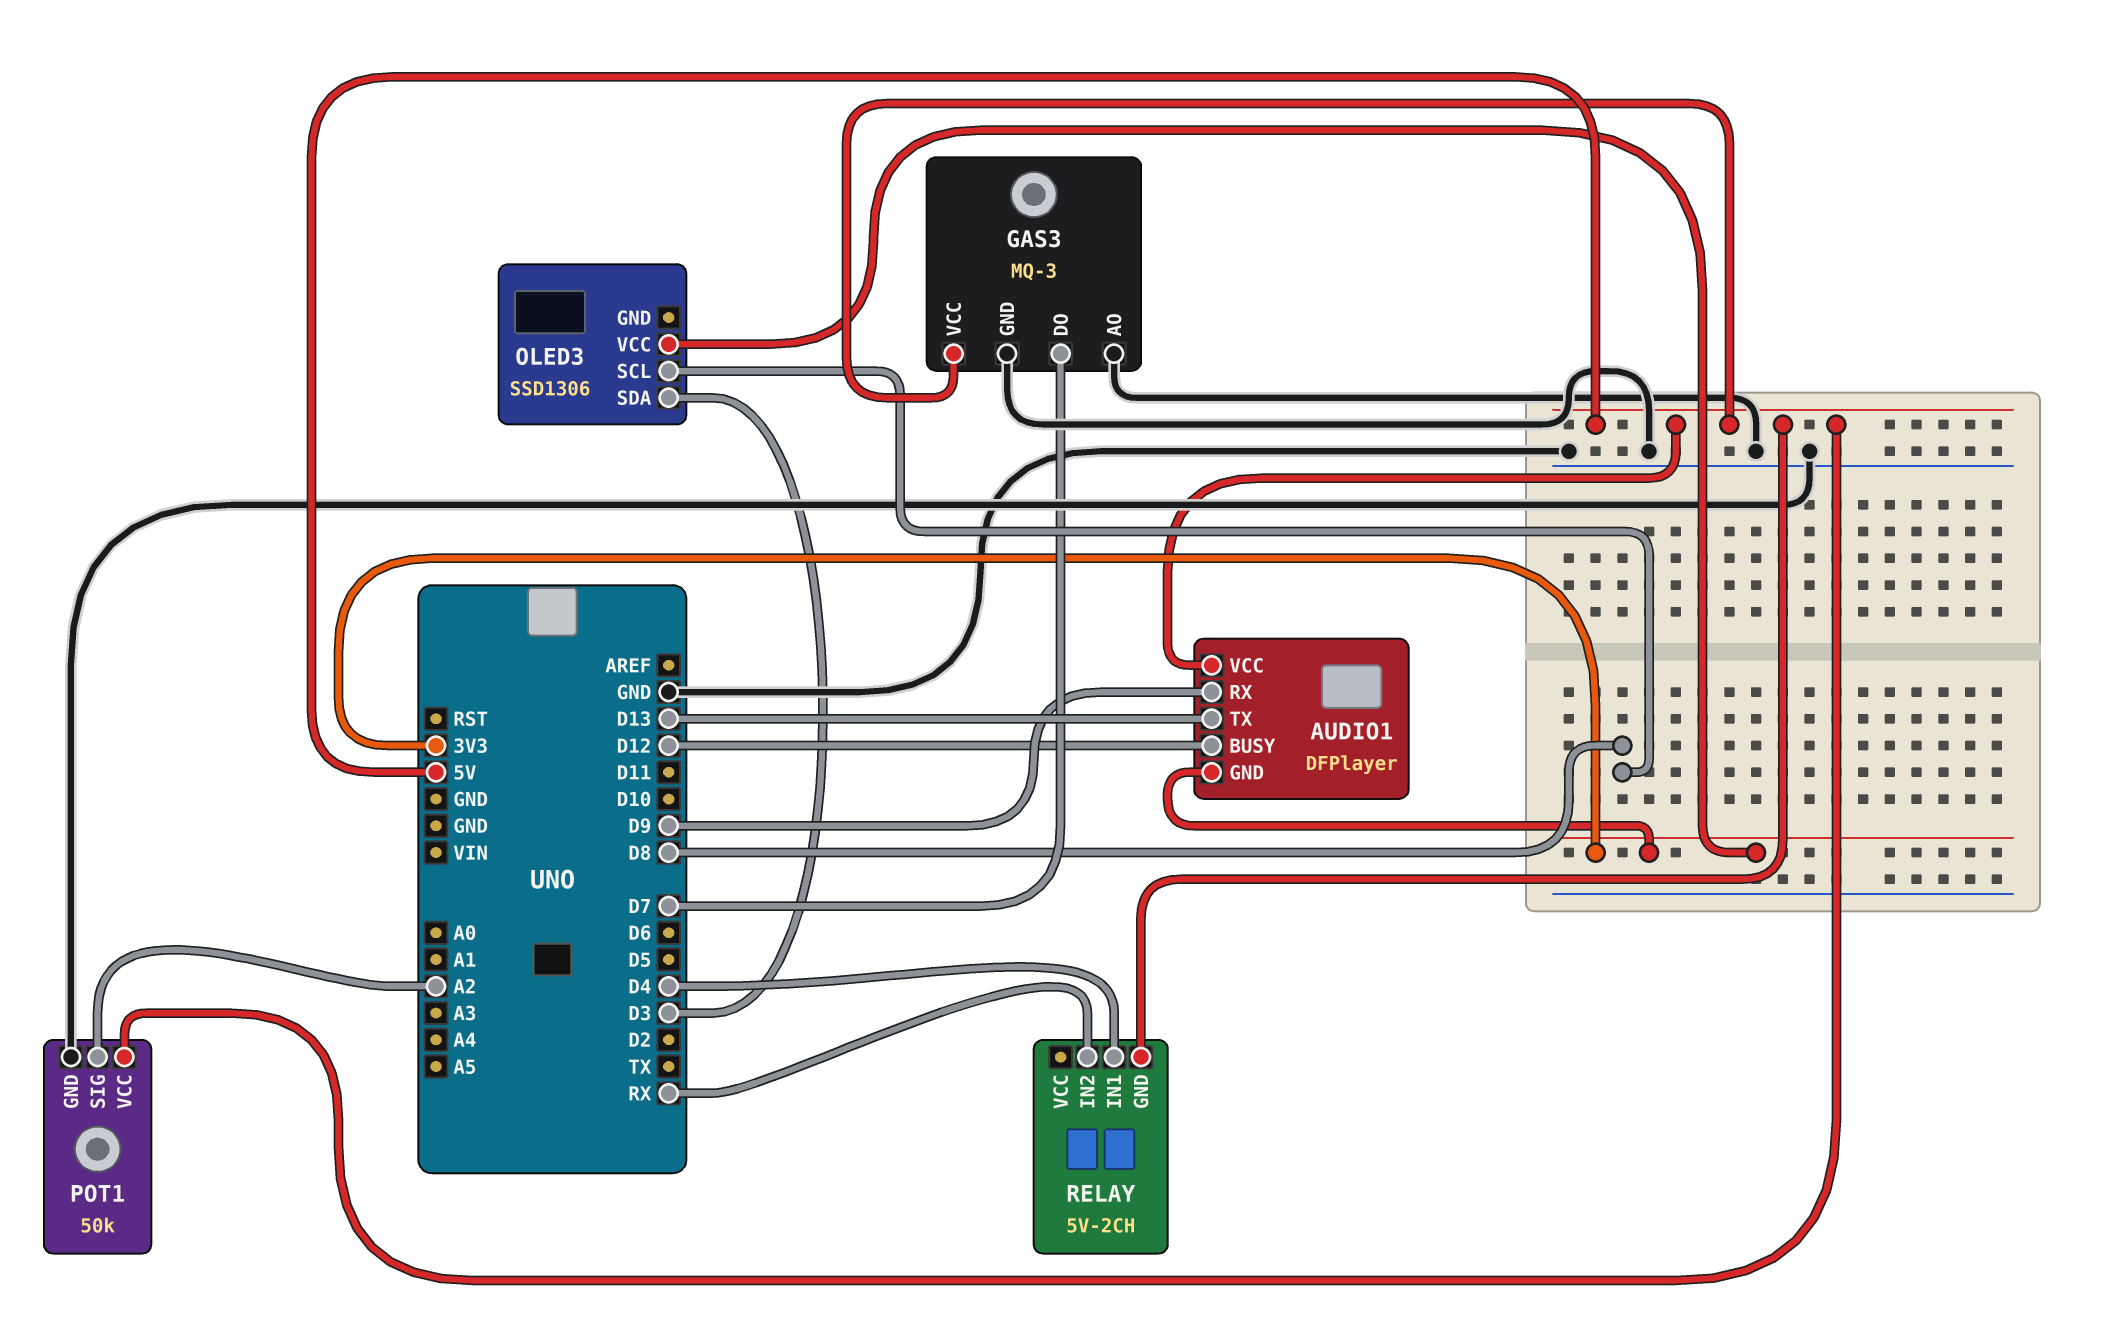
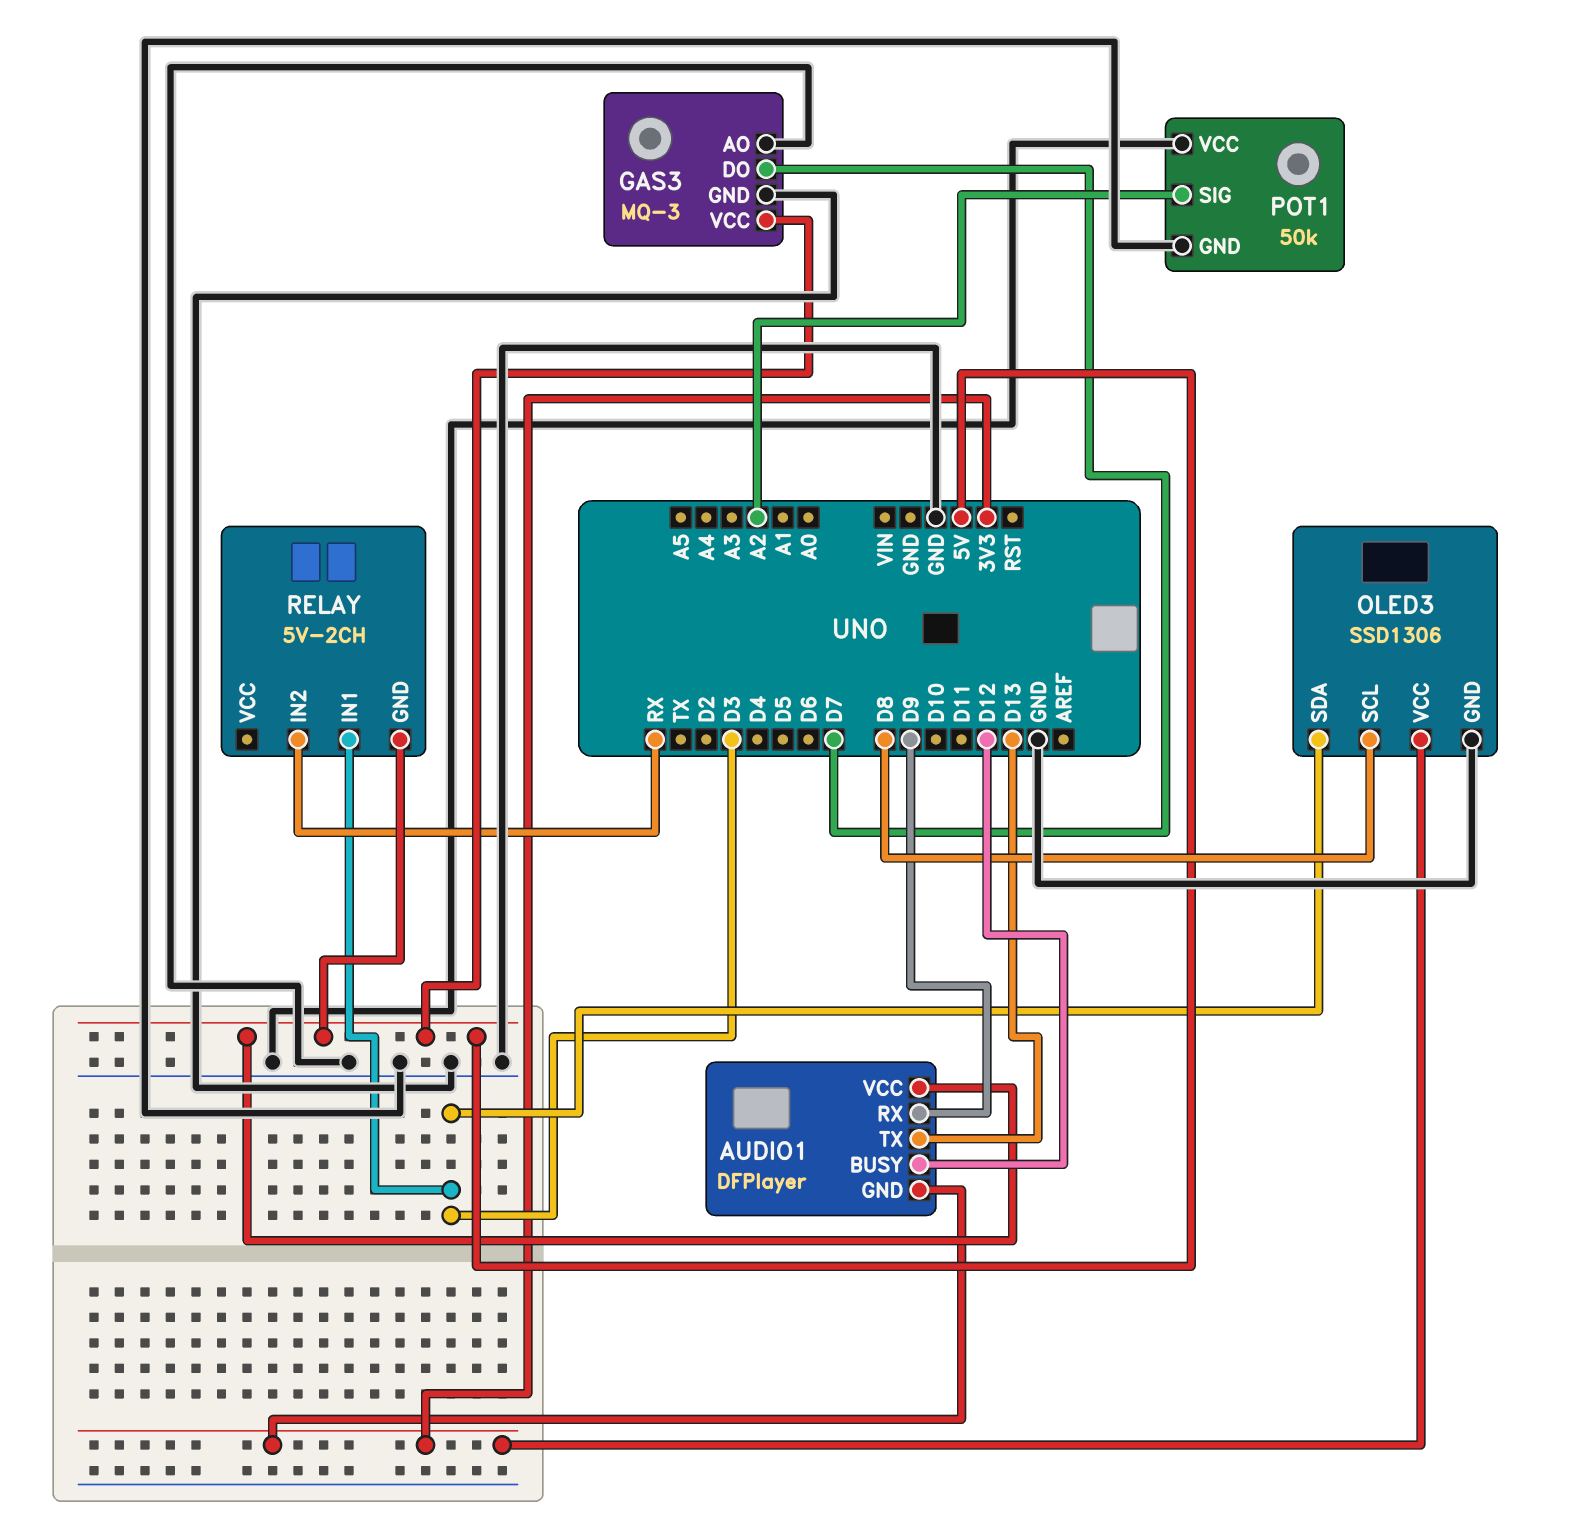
OLED3 pin GND: none -> GND
POT1 pin VCC: 5V -> GND
RELAY pin IN1: D4 -> D3

